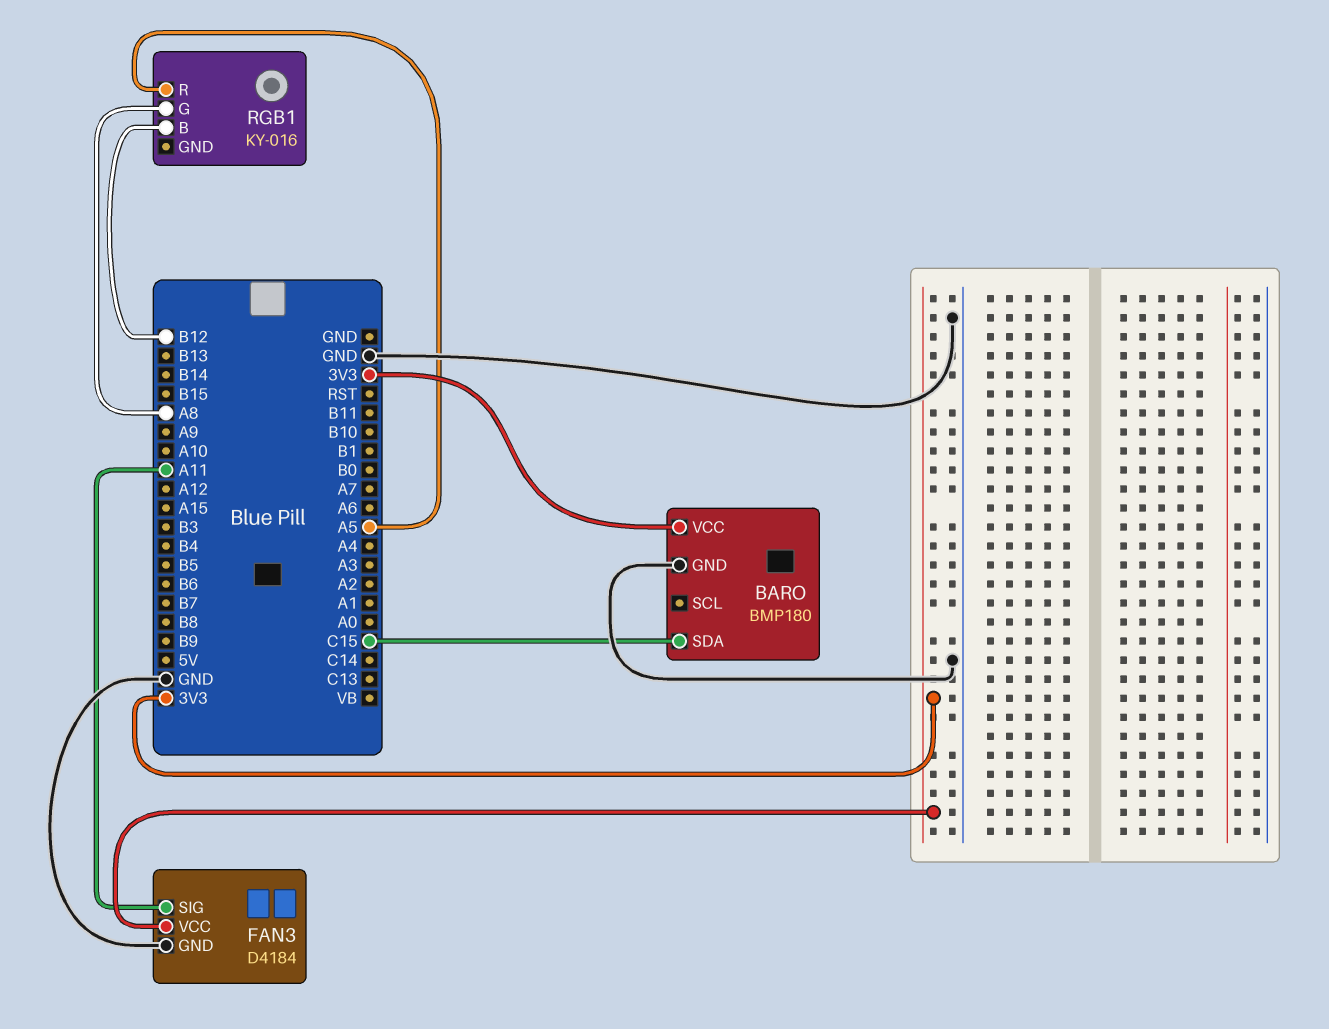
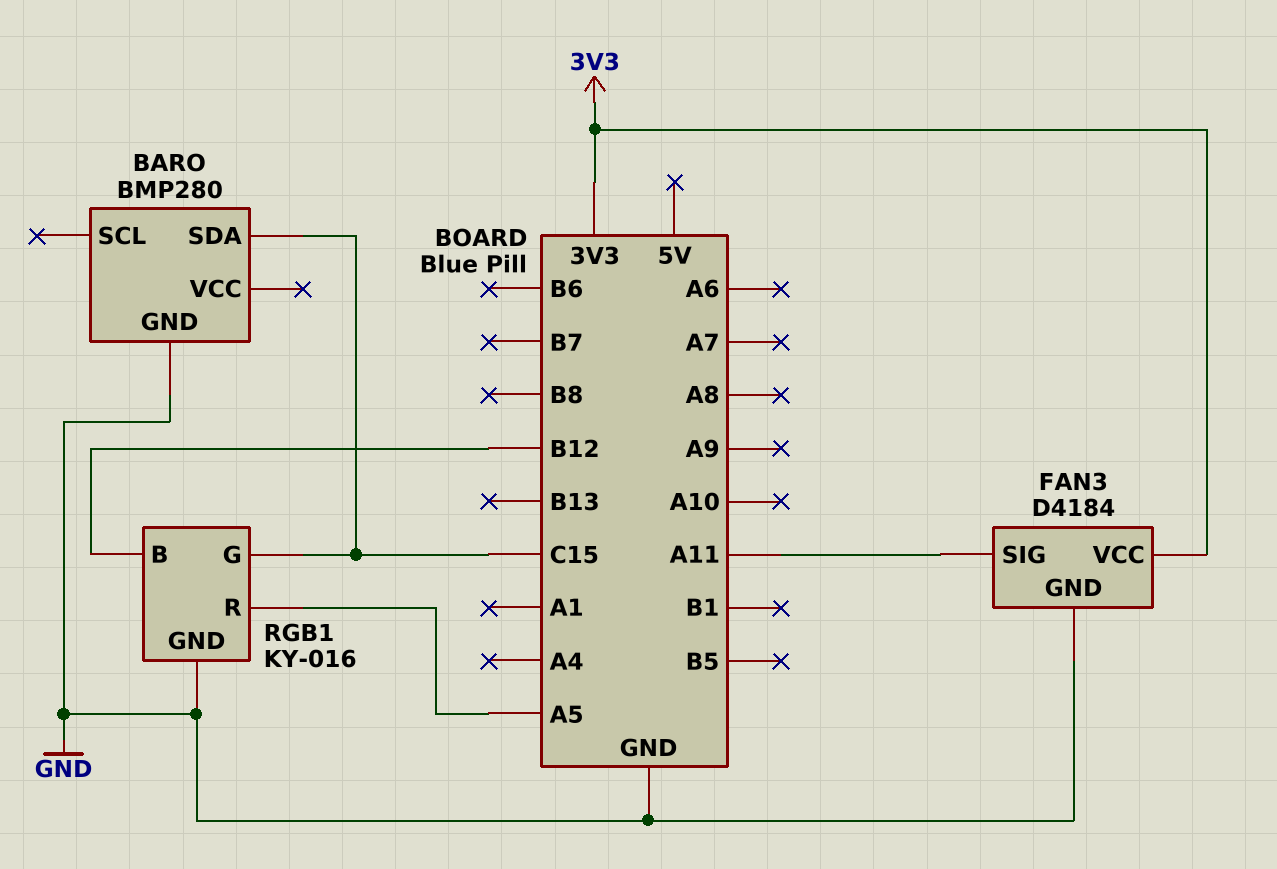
BARO: BMP180 -> BMP280
BARO pin VCC: 3V3 -> none
RGB1 pin G: A8 -> C15
RGB1 pin GND: none -> GND

